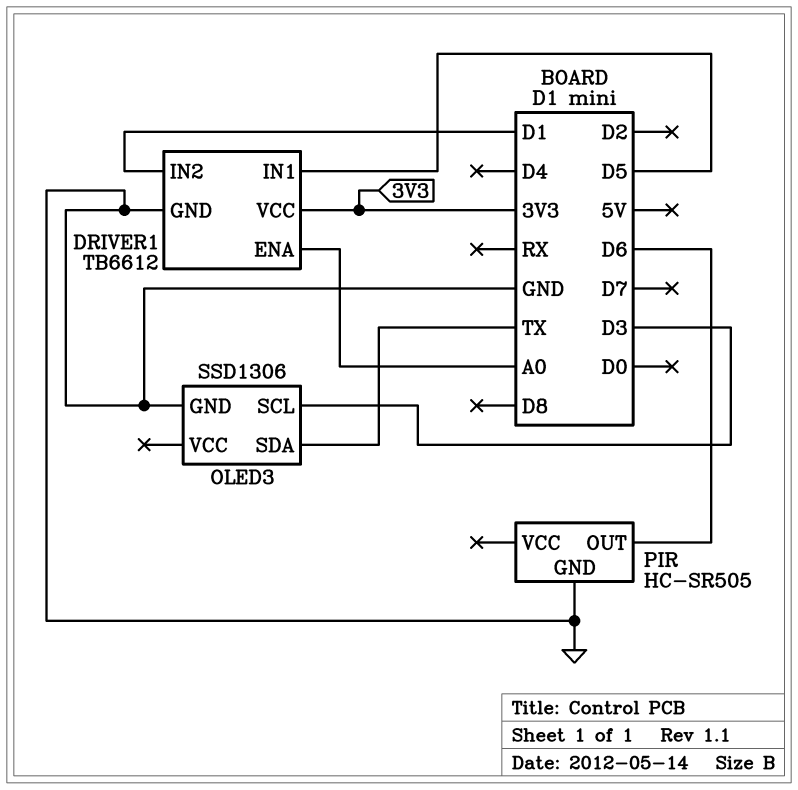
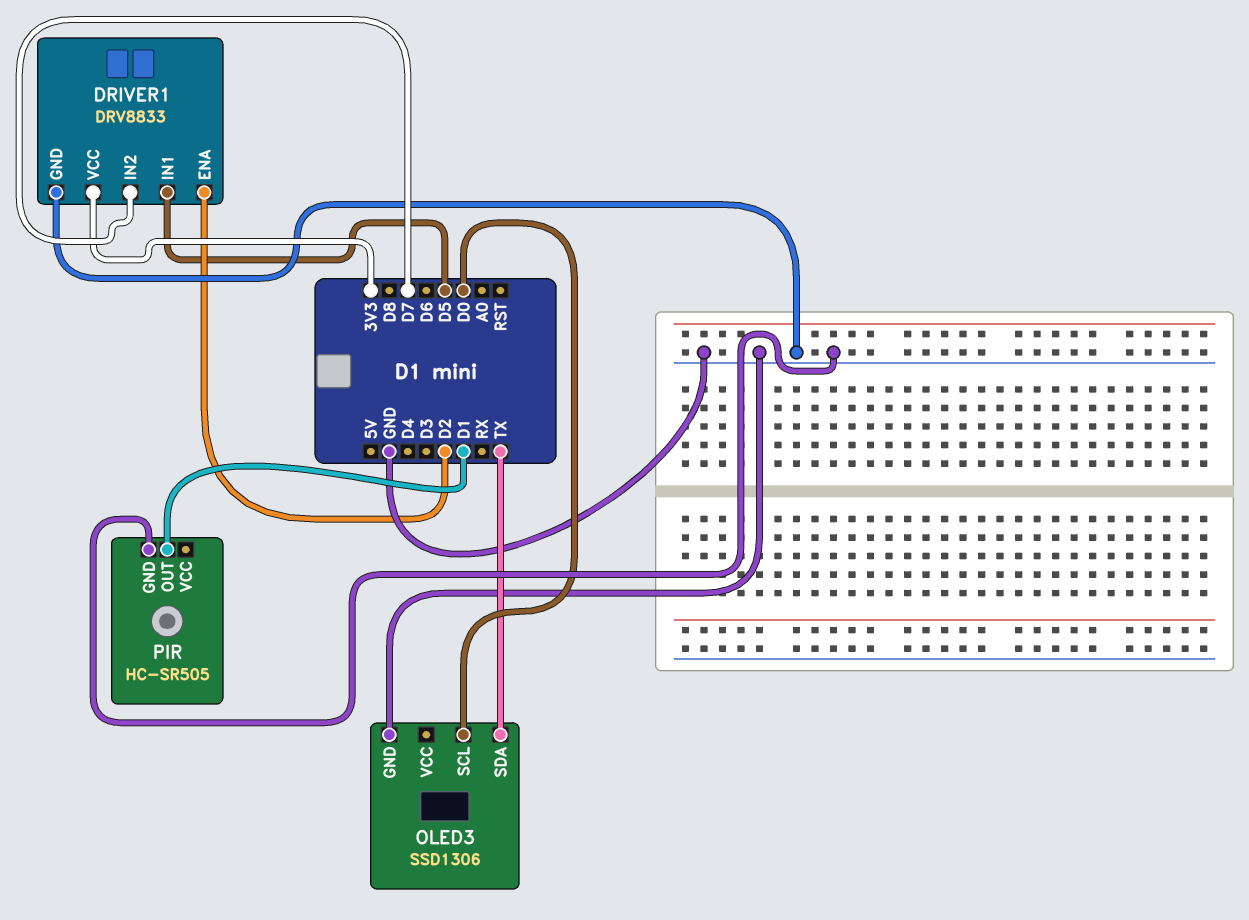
DRIVER1: TB6612 -> DRV8833
DRIVER1 pin ENA: A0 -> D2
DRIVER1 pin IN2: D1 -> D7
OLED3 pin SCL: D3 -> D0
PIR pin OUT: D6 -> D1

